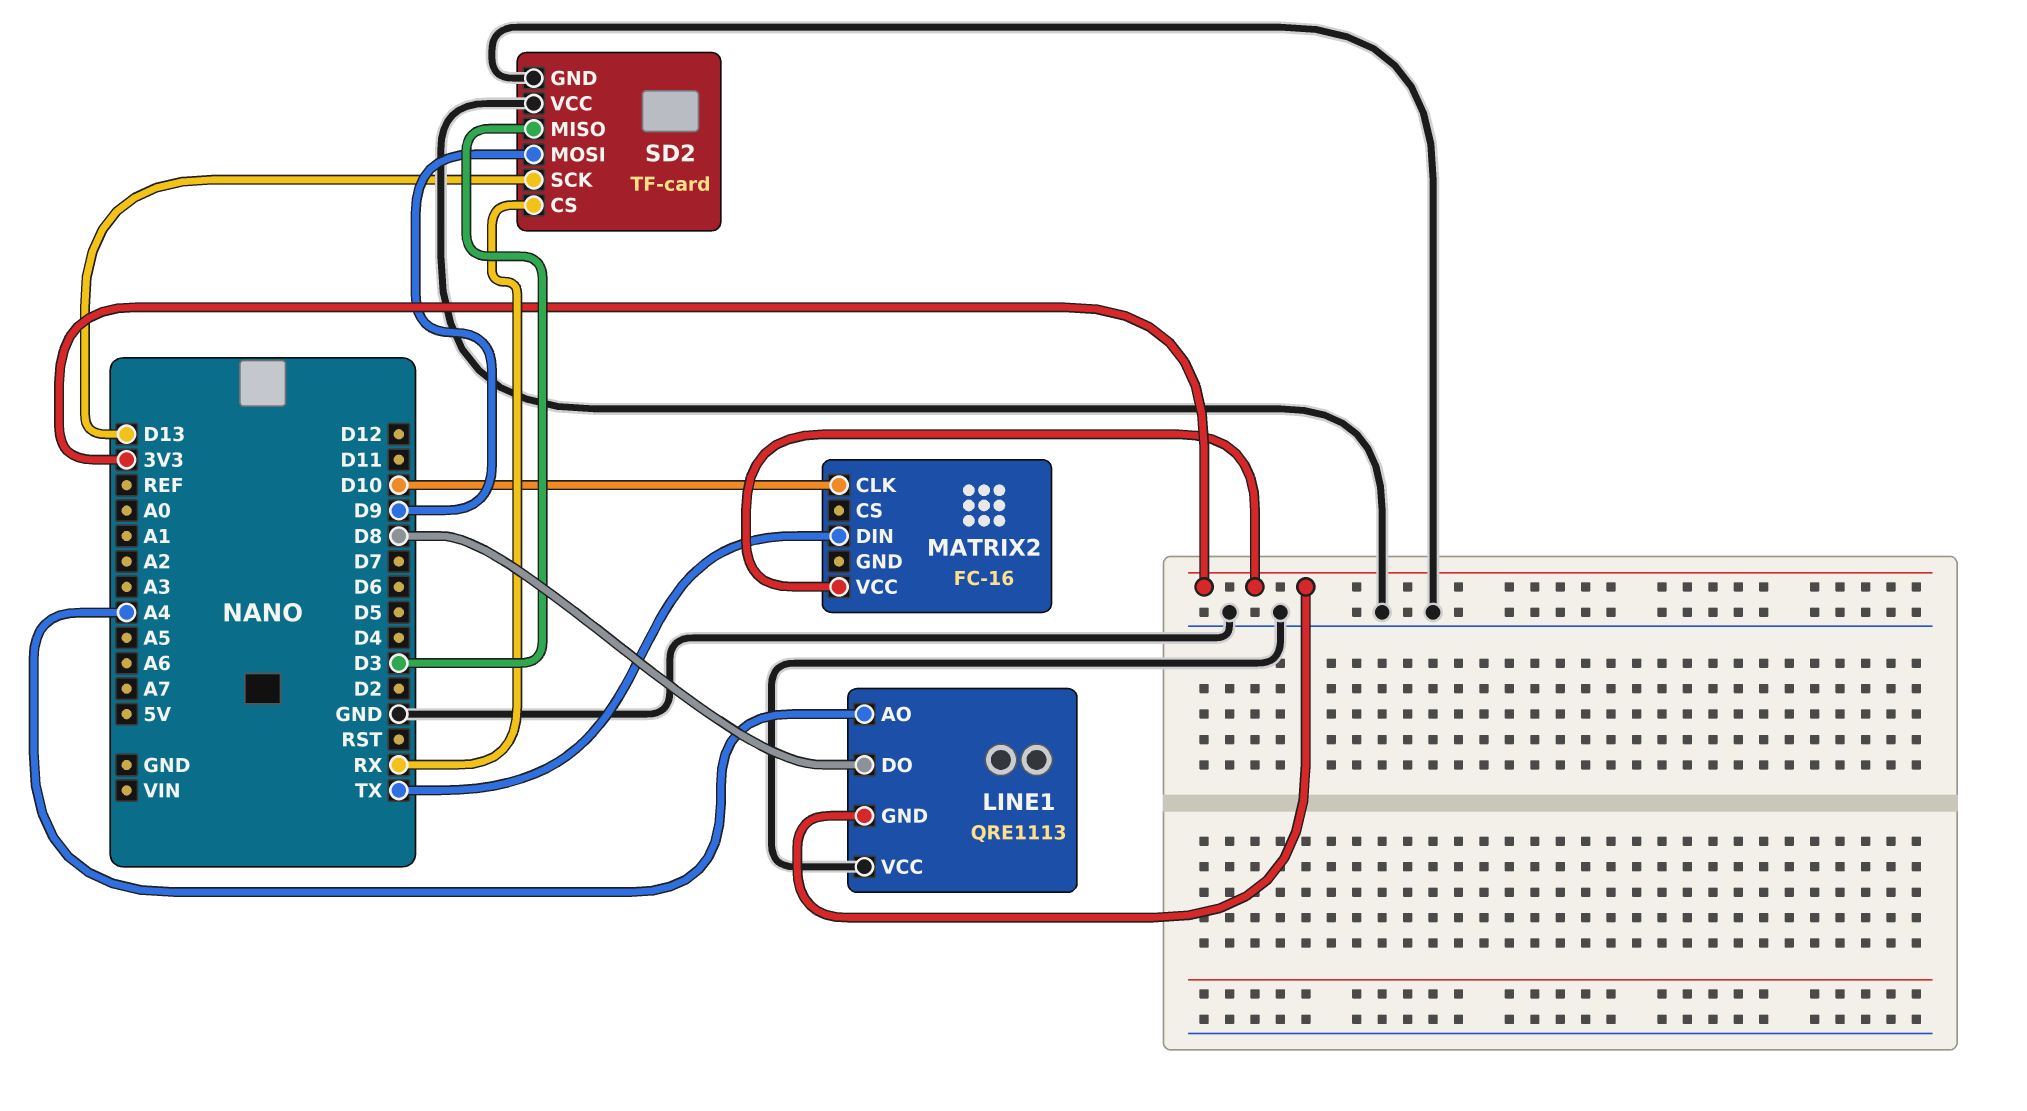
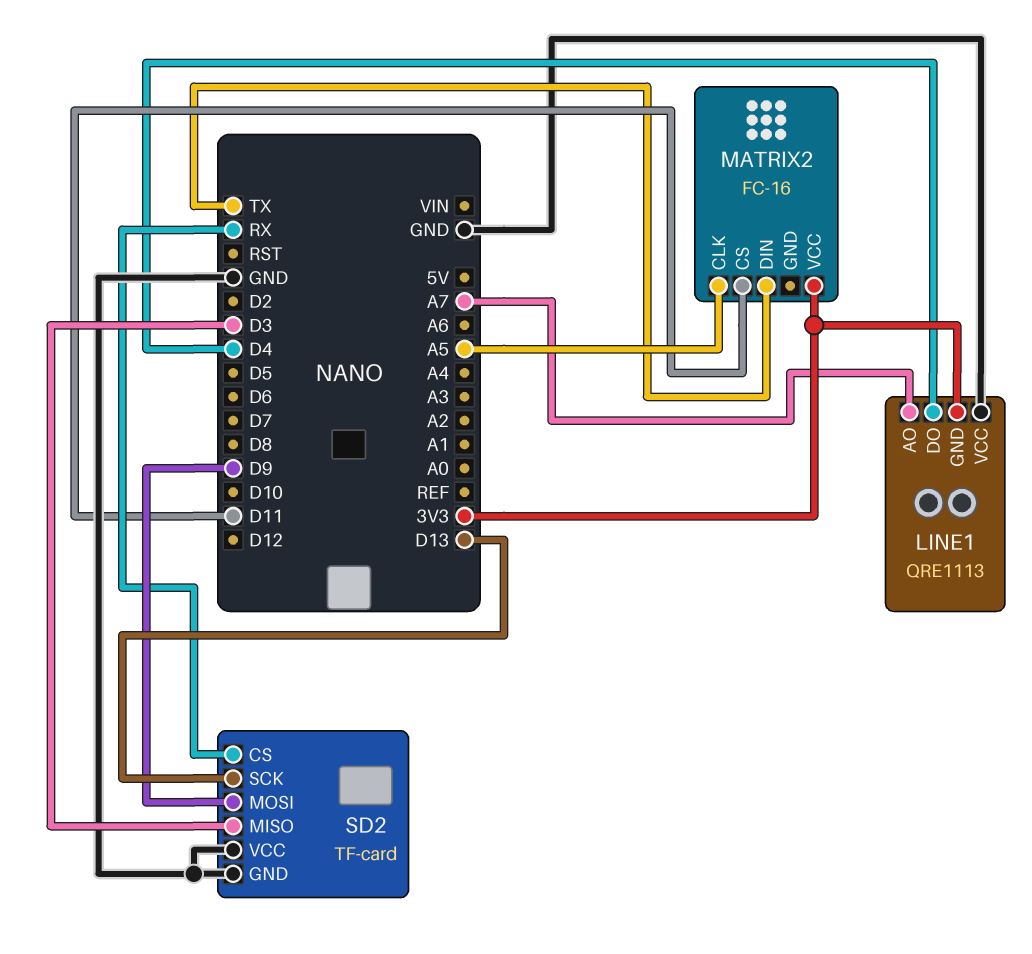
LINE1 pin AO: A4 -> A7
LINE1 pin DO: D8 -> D4
MATRIX2 pin CLK: D10 -> A5
MATRIX2 pin CS: none -> D11

